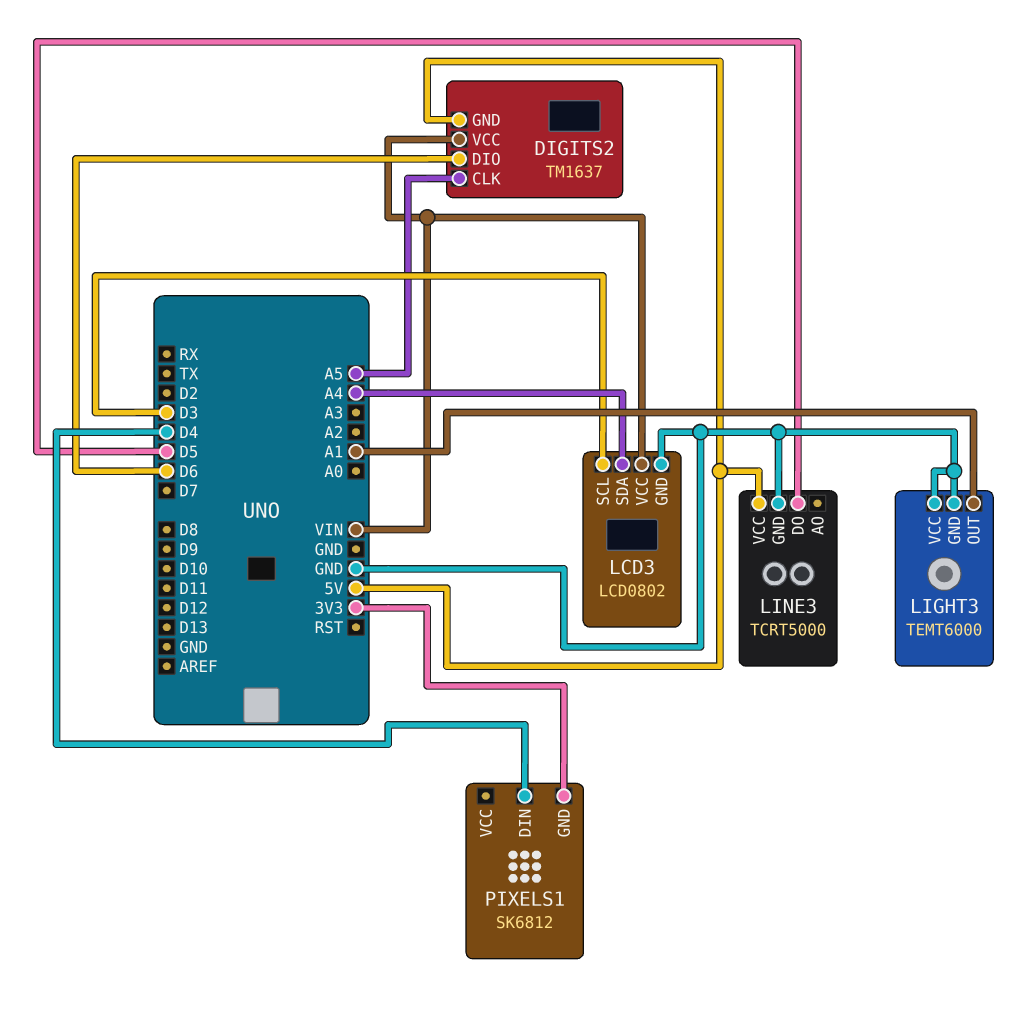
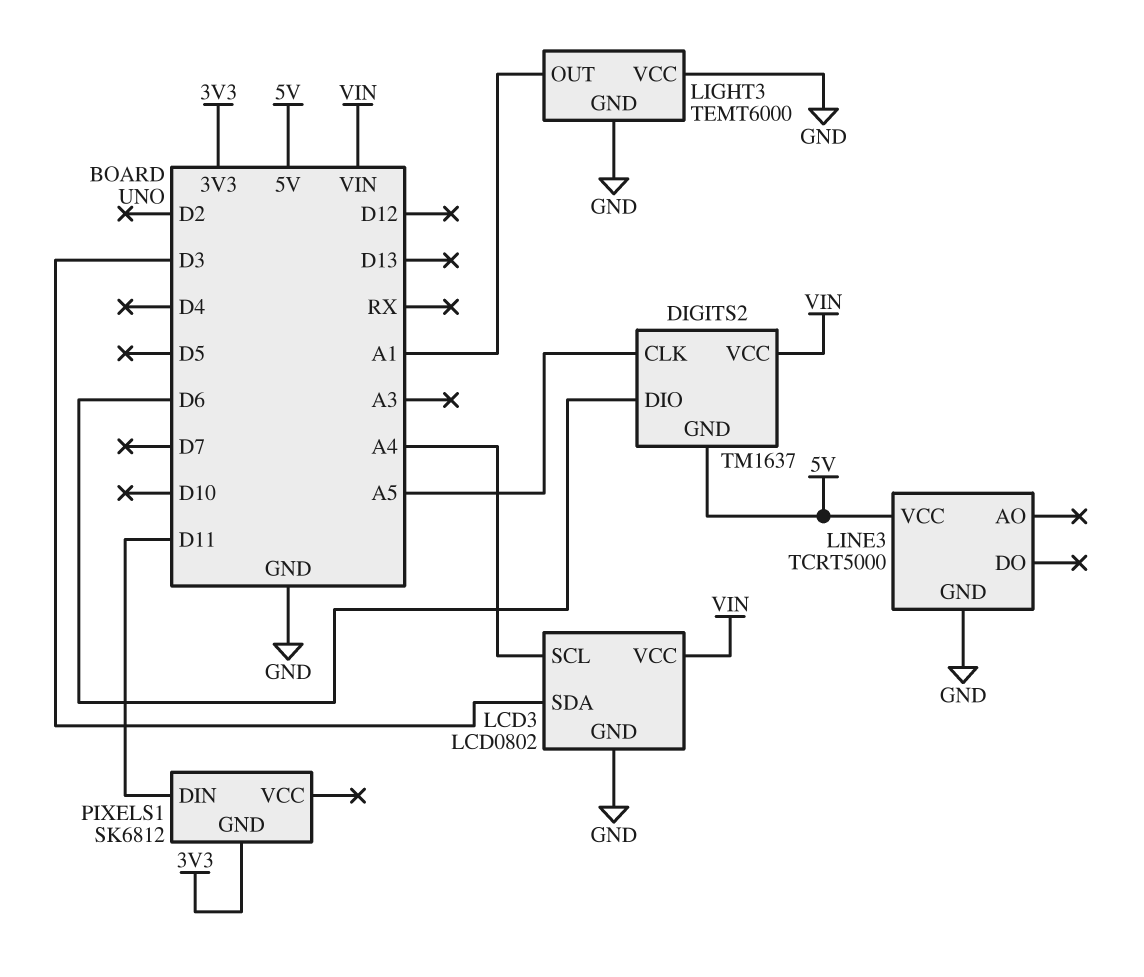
LCD3 pin SCL: D3 -> A4
LCD3 pin SDA: A4 -> D3
LINE3 pin DO: D5 -> none
PIXELS1 pin DIN: D4 -> D11

